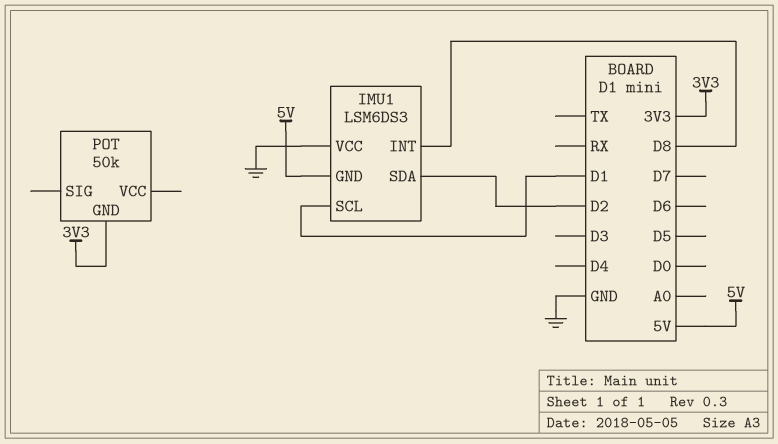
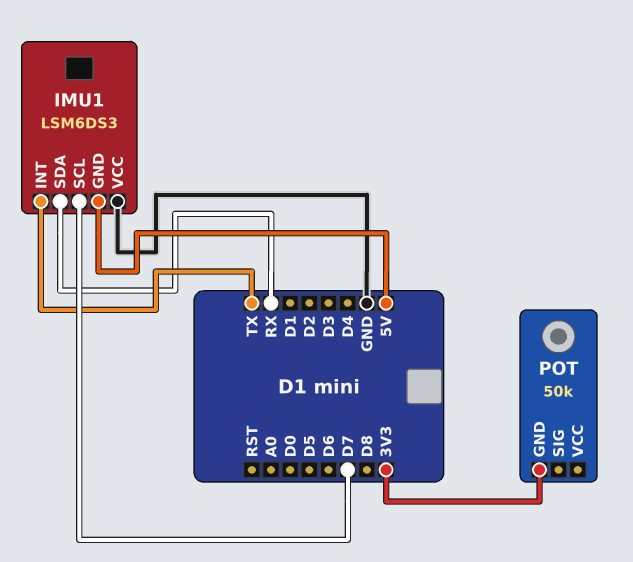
IMU1 pin INT: D8 -> TX
IMU1 pin SCL: D1 -> D7
IMU1 pin SDA: D2 -> RX

